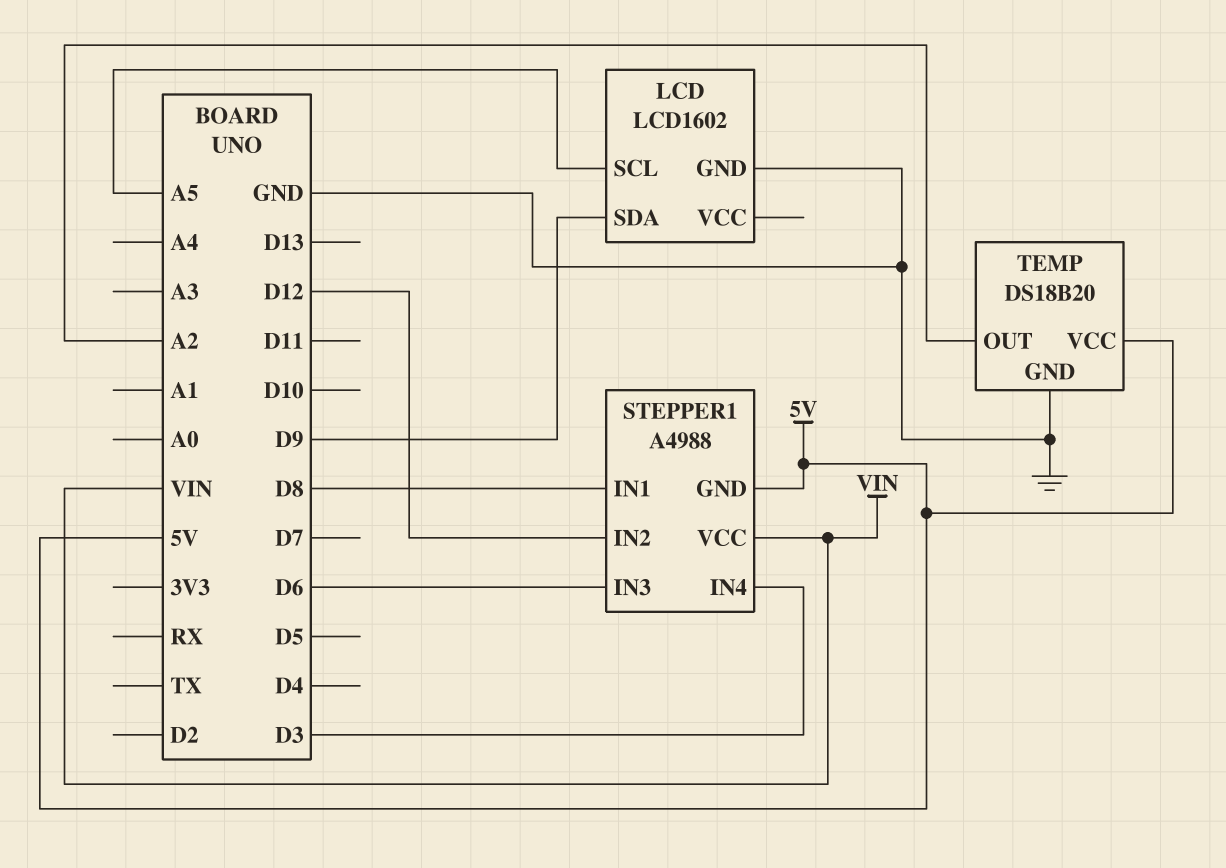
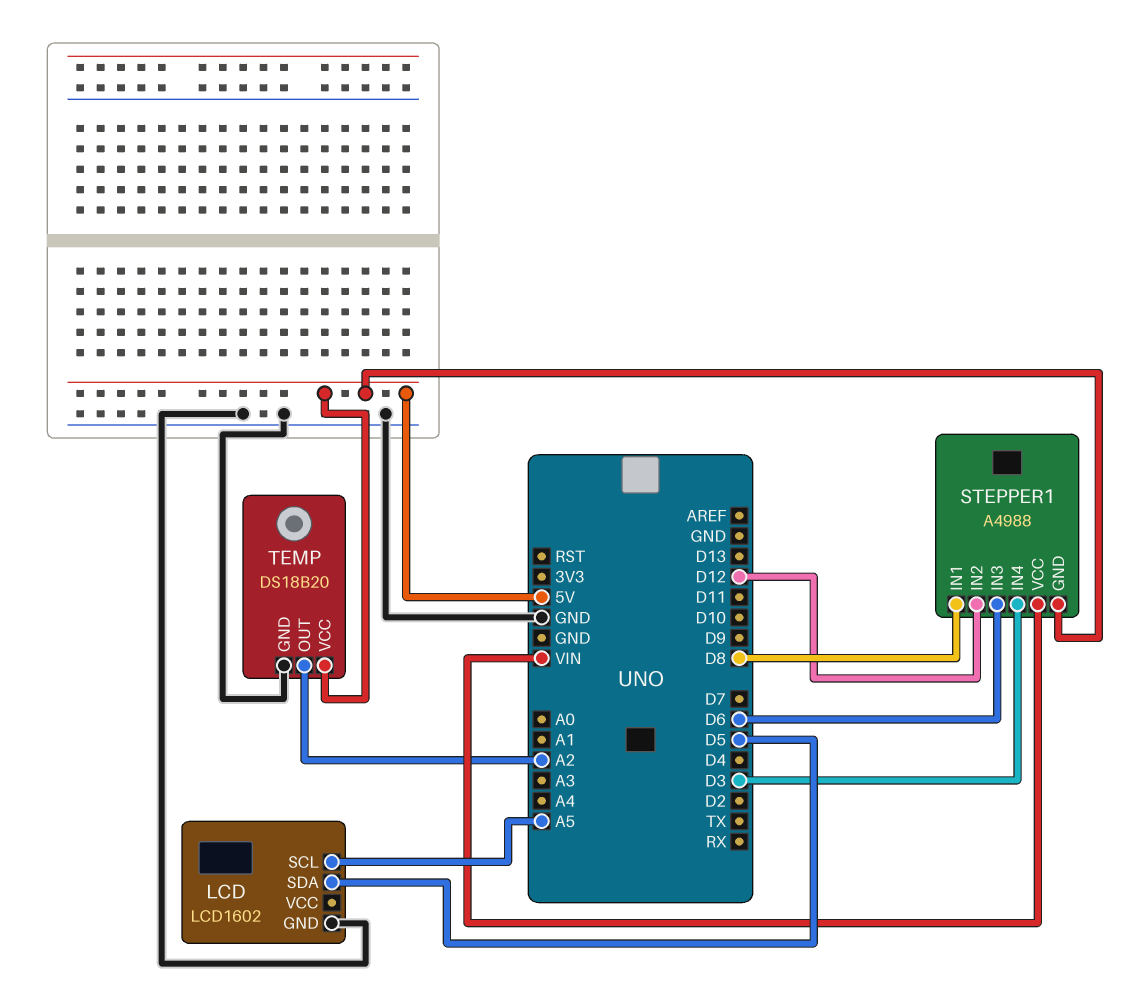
LCD pin SDA: D9 -> D5

